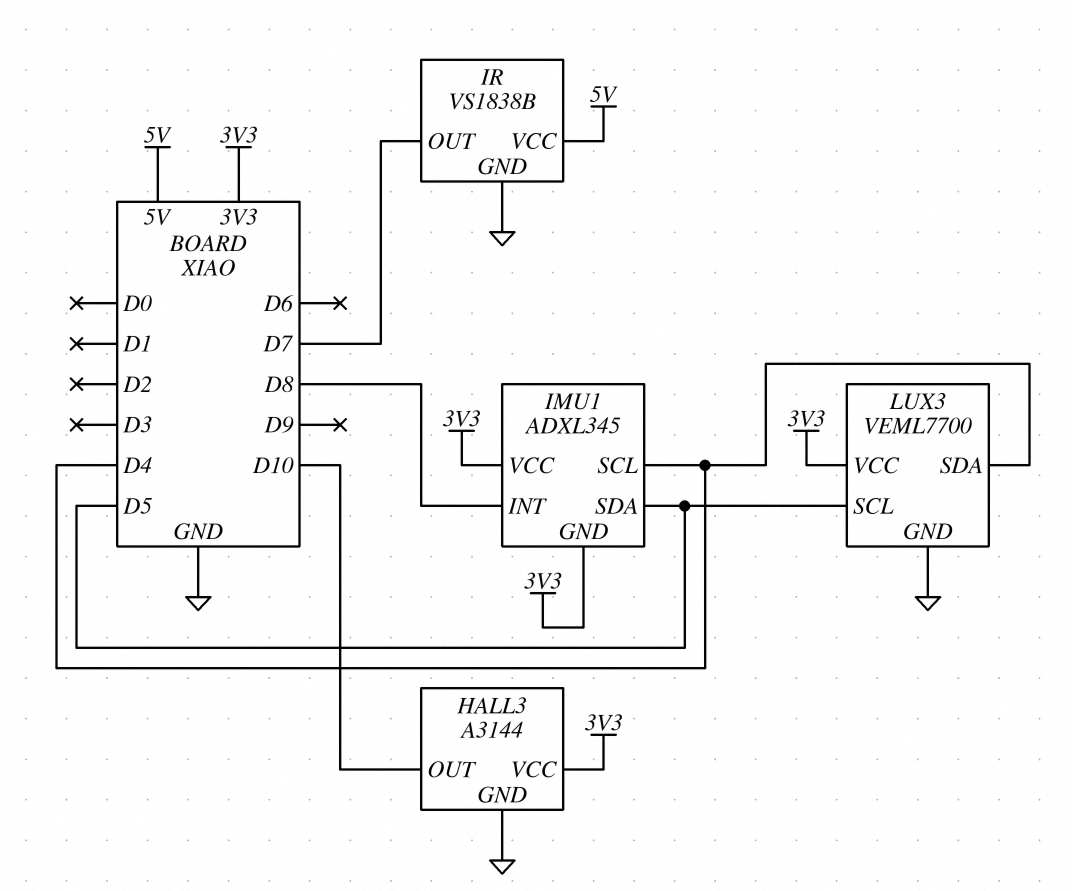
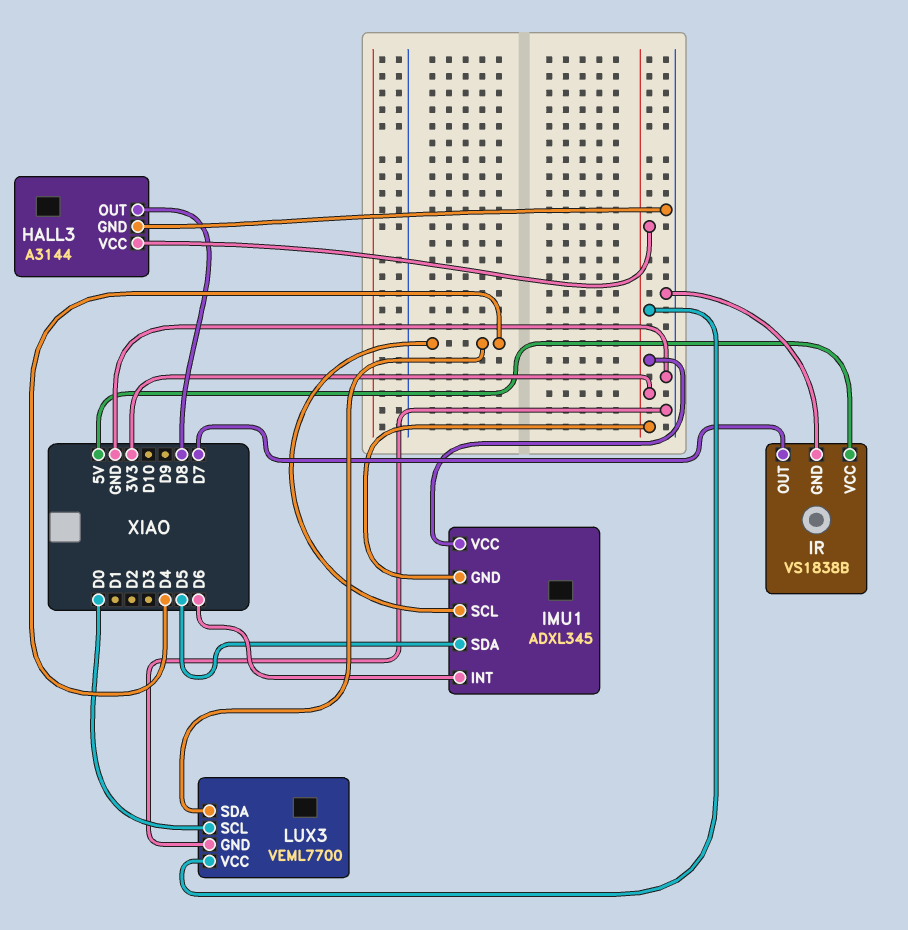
HALL3 pin OUT: D10 -> D8
IMU1 pin INT: D8 -> D6
LUX3 pin SCL: D5 -> D0

